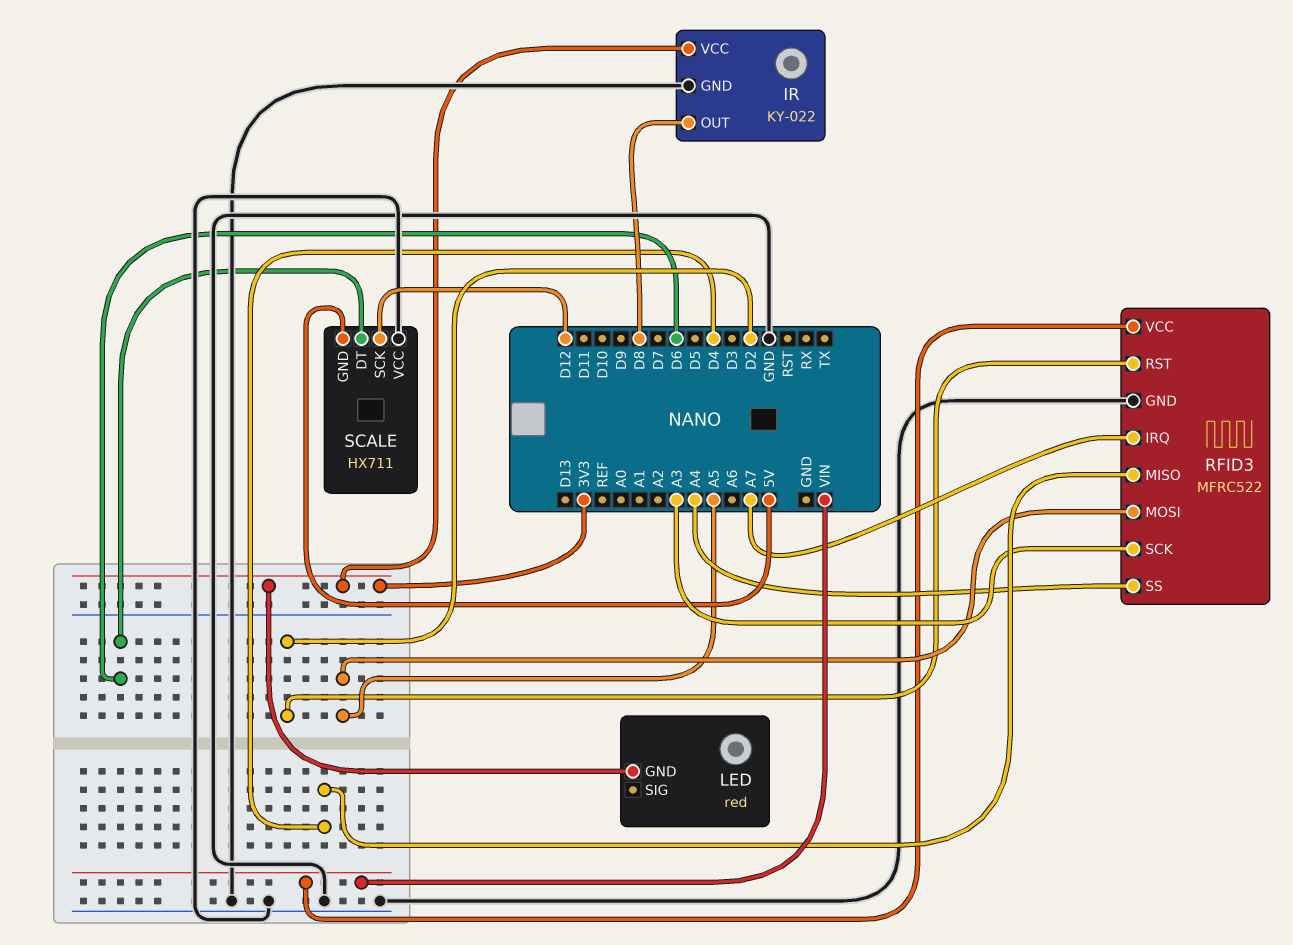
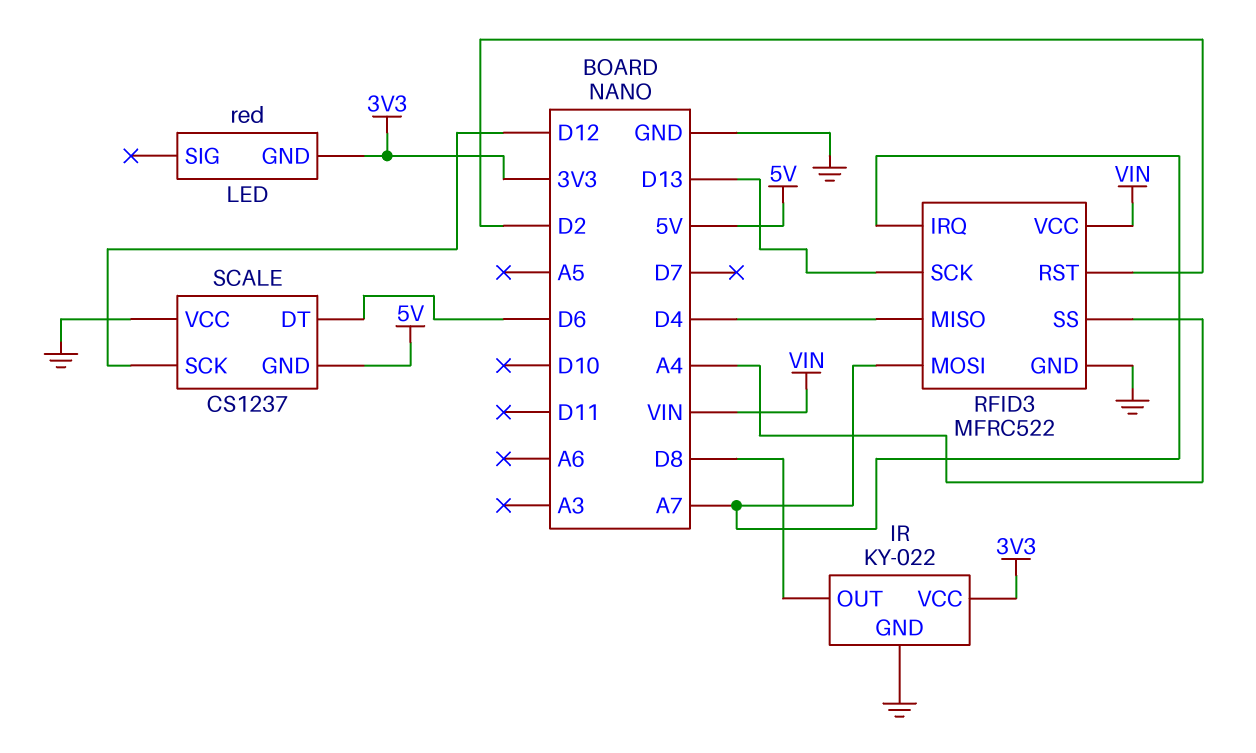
RFID3 pin MOSI: A5 -> A7
RFID3 pin SCK: A3 -> D13
SCALE: HX711 -> CS1237

